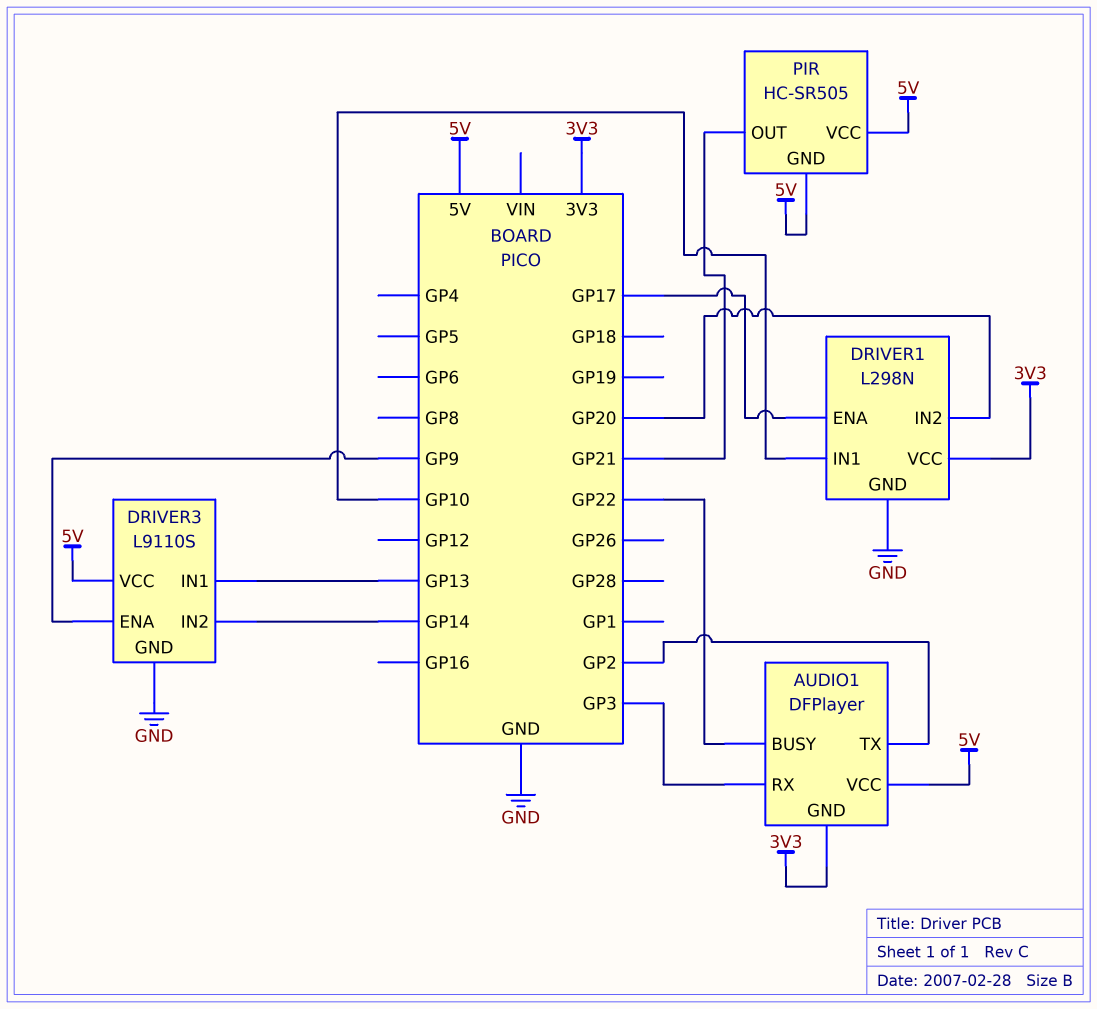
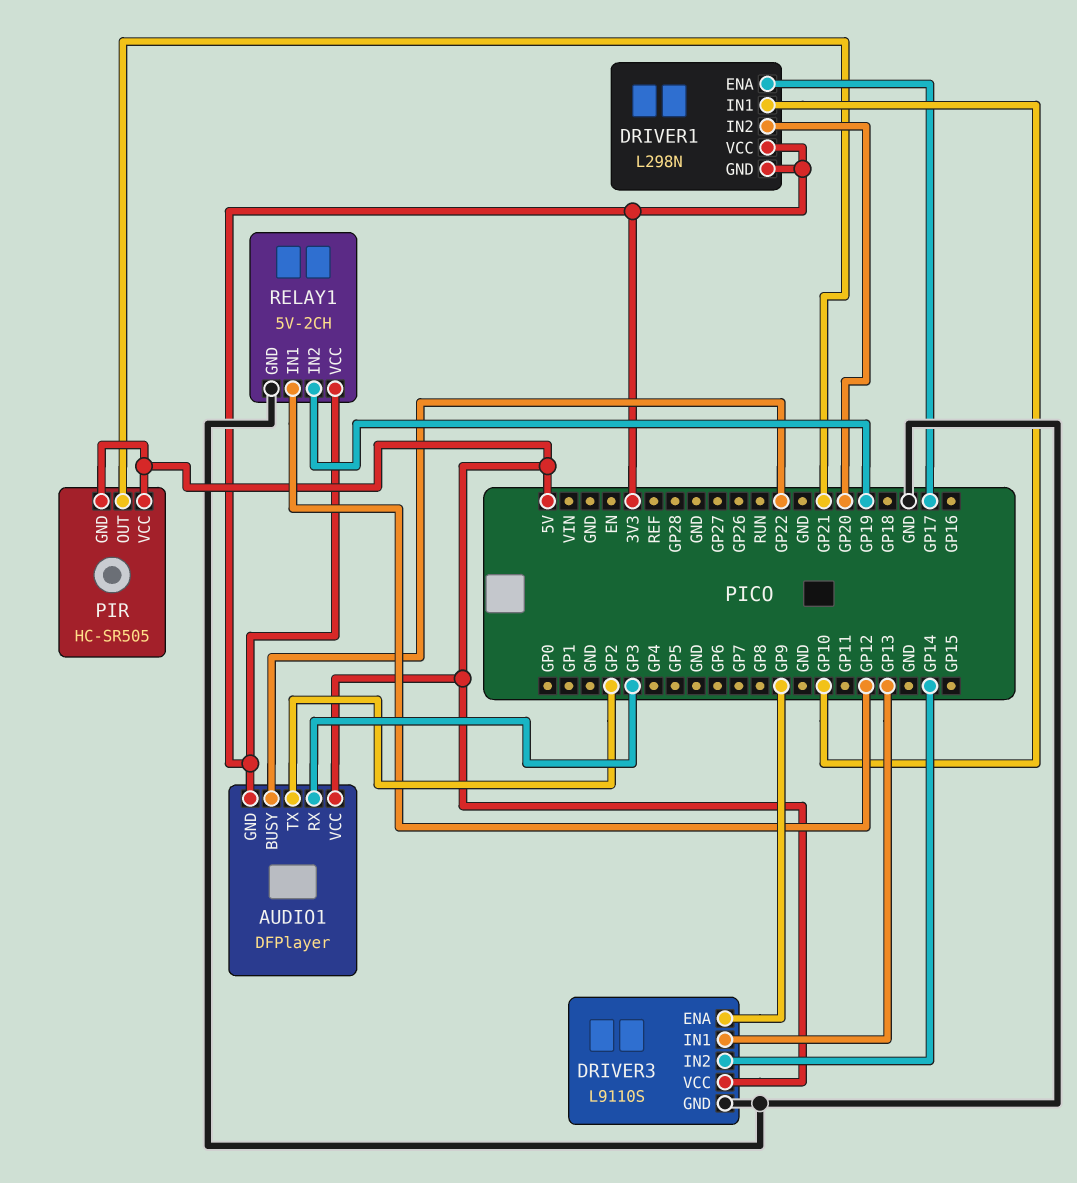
DRIVER1 pin GND: GND -> 3V3
RELAY1: none -> 5V-2CH
RELAY1 pin GND: none -> GND
RELAY1 pin IN1: none -> GP12
RELAY1 pin IN2: none -> GP19
RELAY1 pin VCC: none -> 3V3

